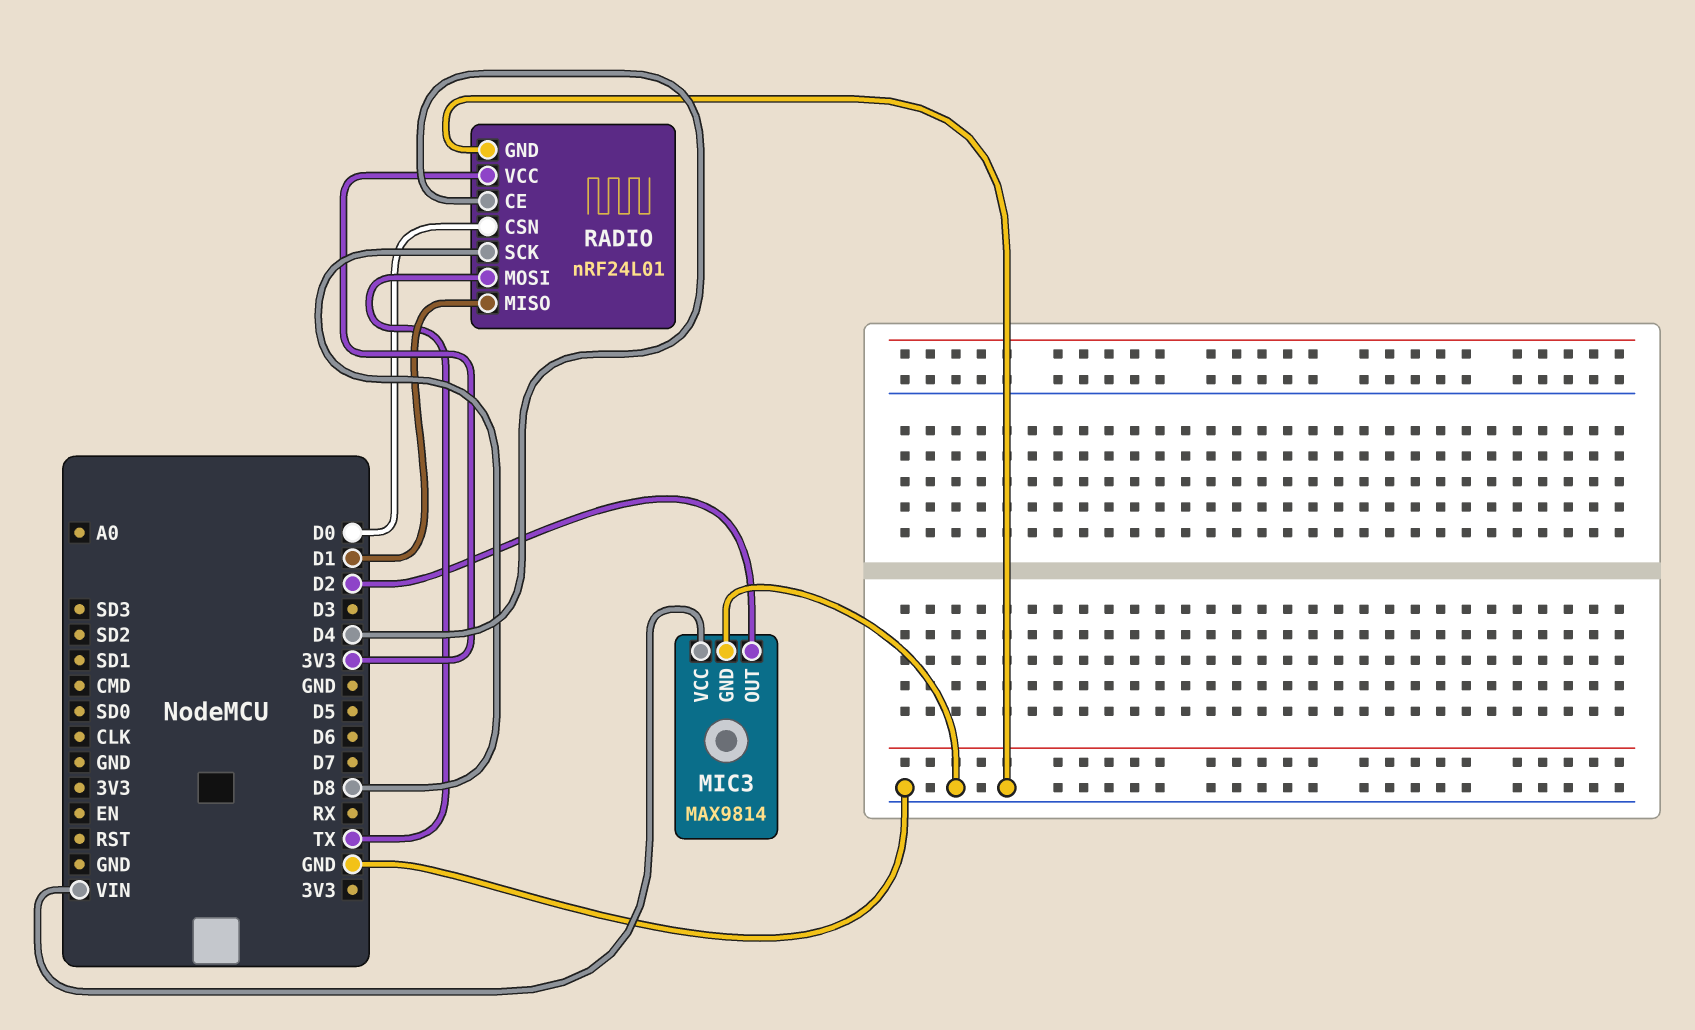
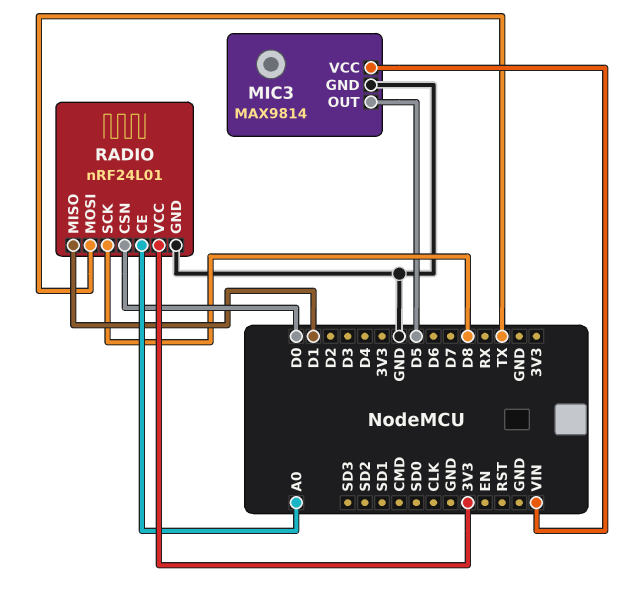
MIC3 pin OUT: D2 -> D5
RADIO pin CE: D4 -> A0

